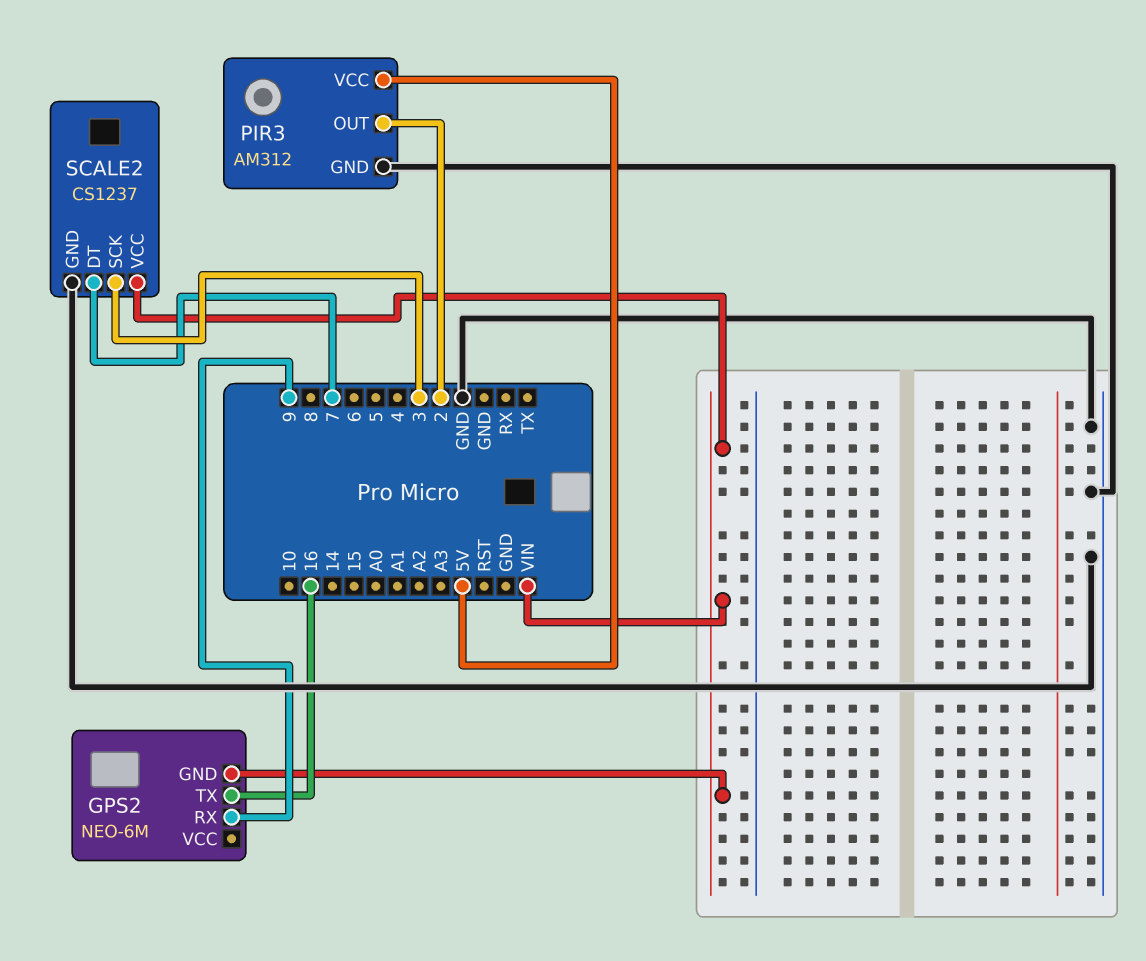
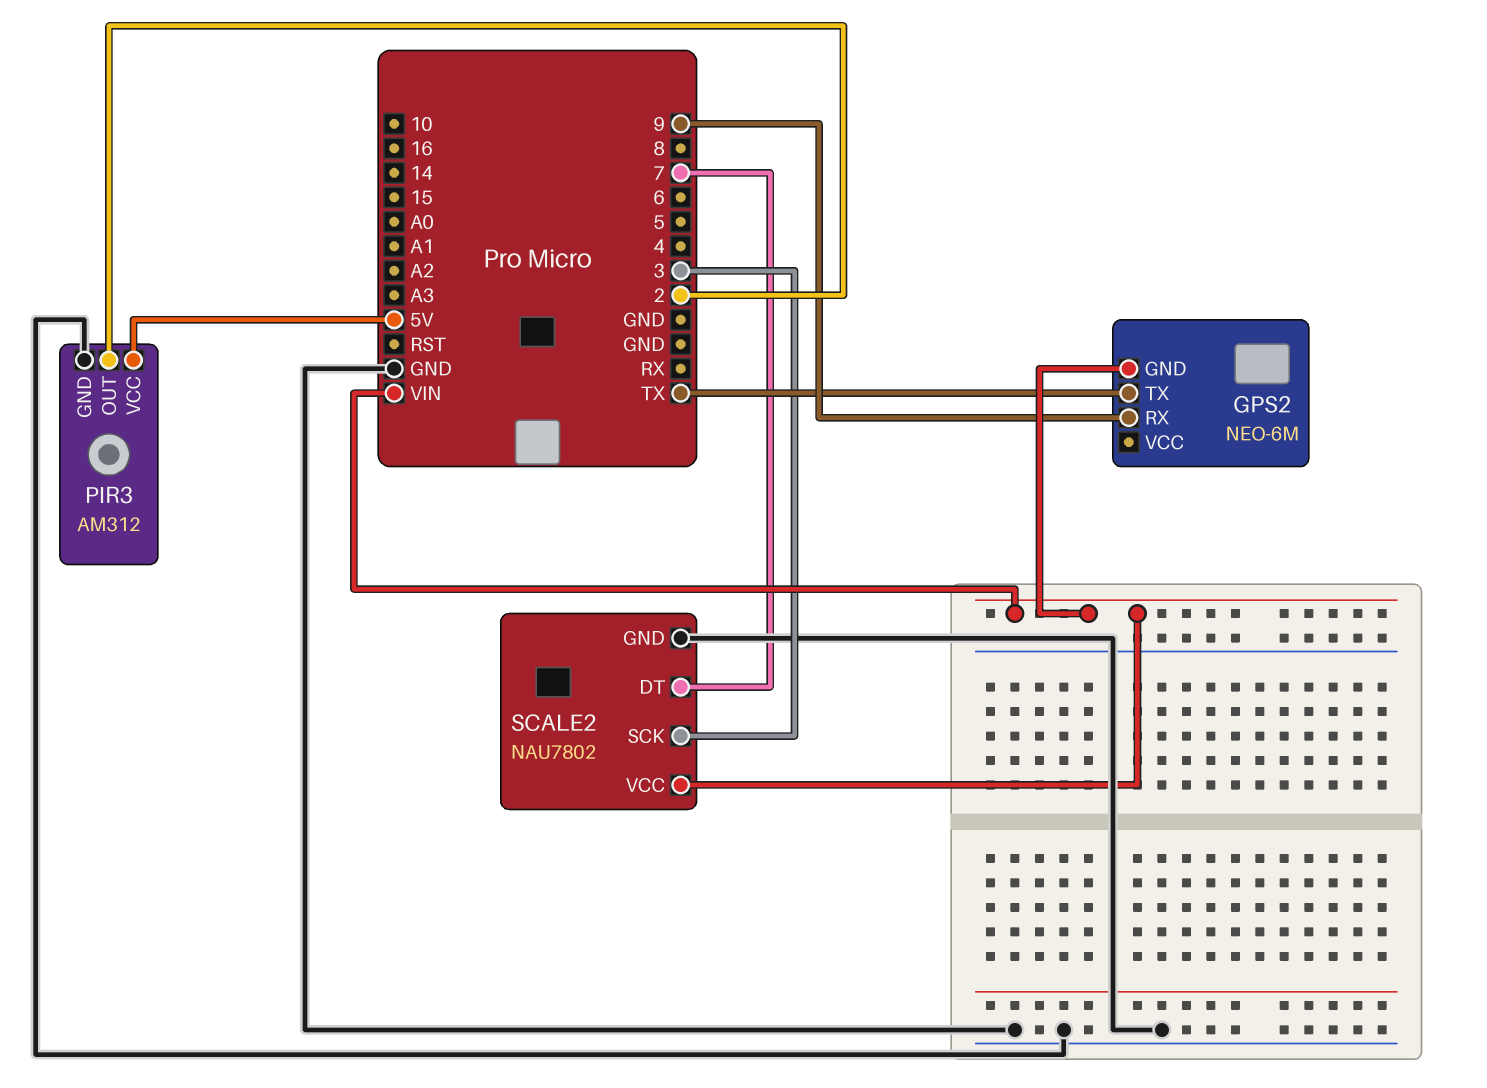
GPS2 pin TX: 16 -> TX
SCALE2: CS1237 -> NAU7802

